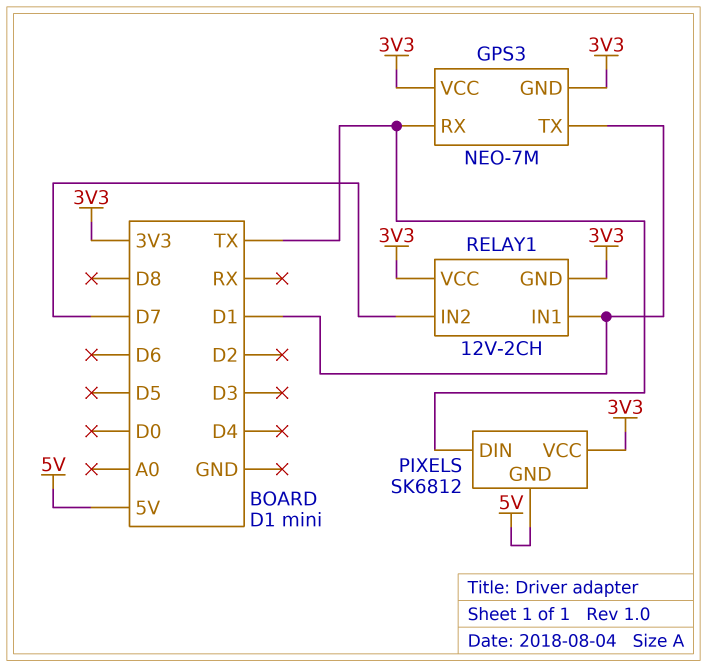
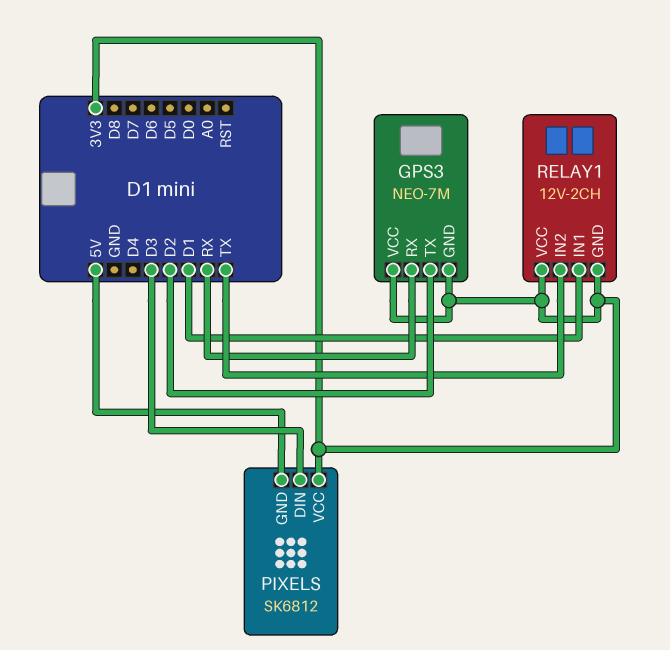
GPS3 pin RX: TX -> RX
GPS3 pin TX: D1 -> D2
PIXELS pin DIN: TX -> D3
RELAY1 pin IN2: D7 -> TX

